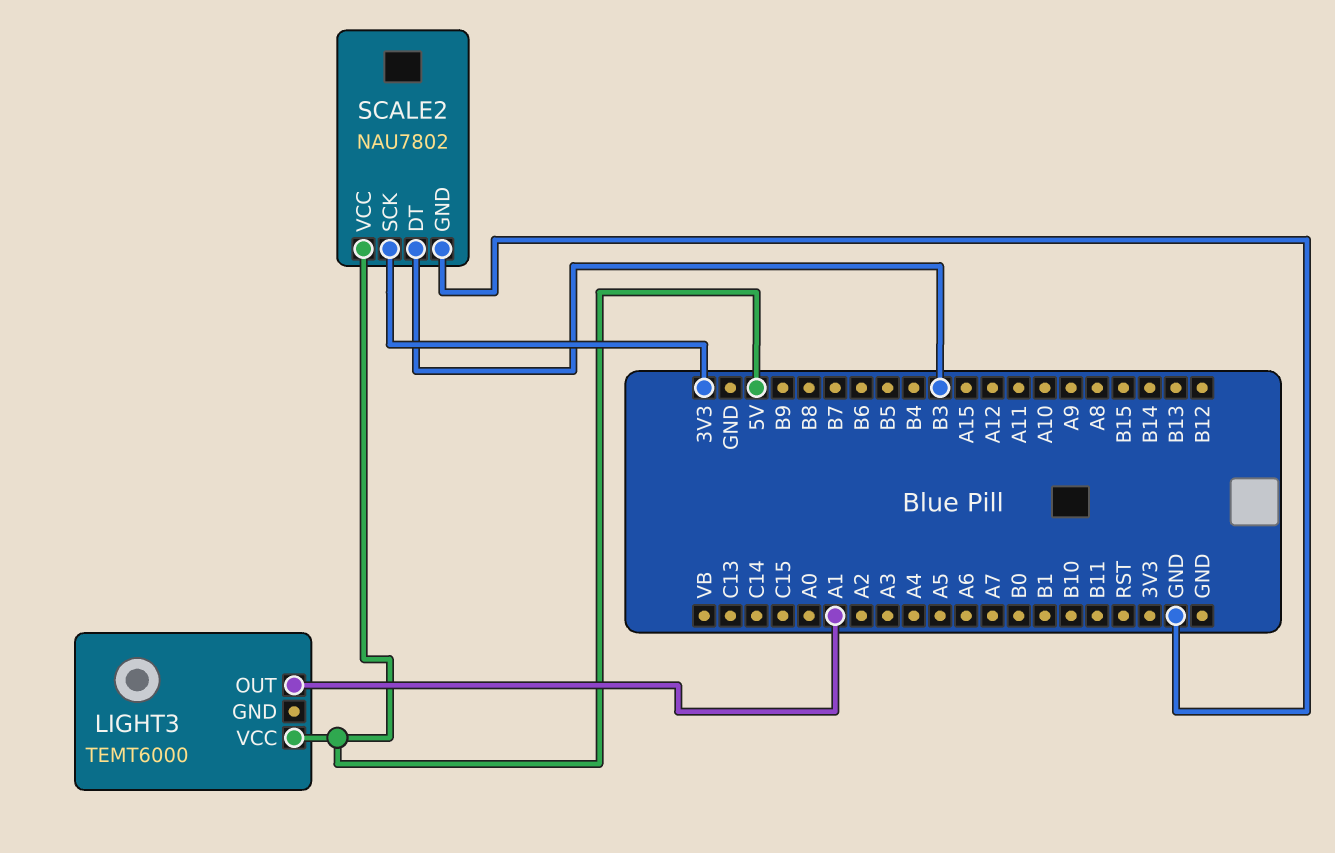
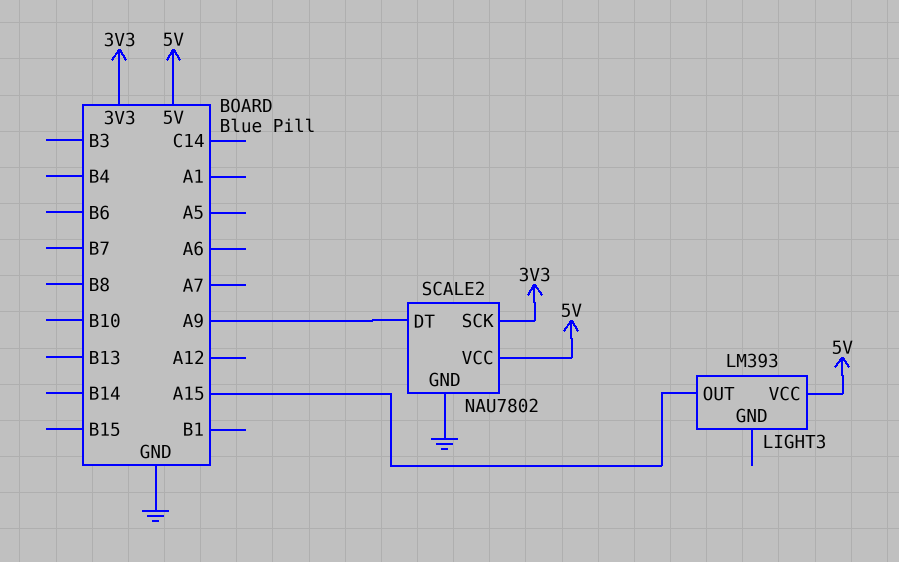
LIGHT3: TEMT6000 -> LM393
LIGHT3 pin OUT: A1 -> A15
SCALE2 pin DT: B3 -> A9

